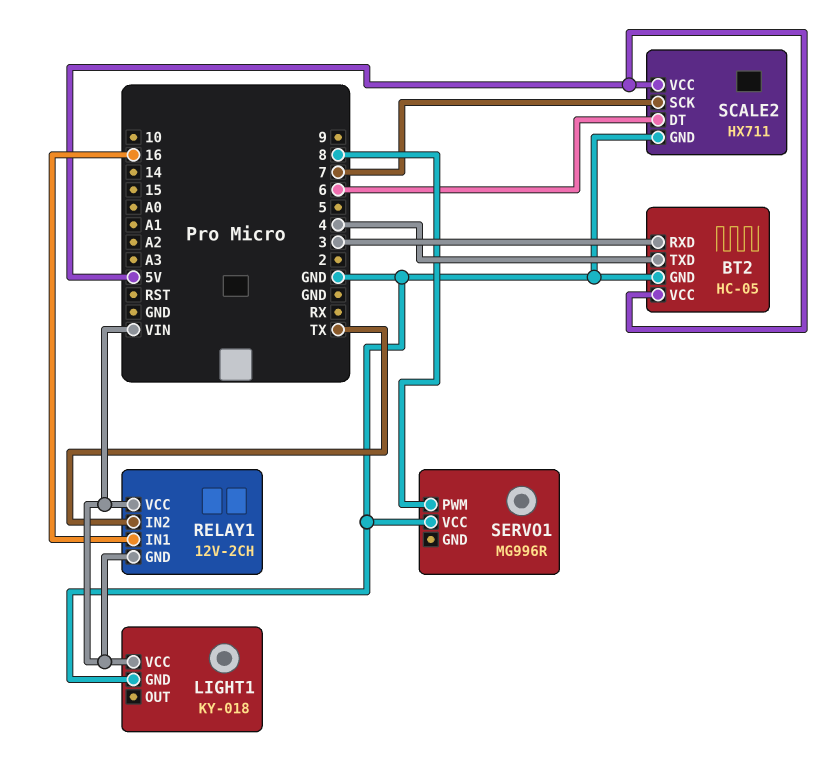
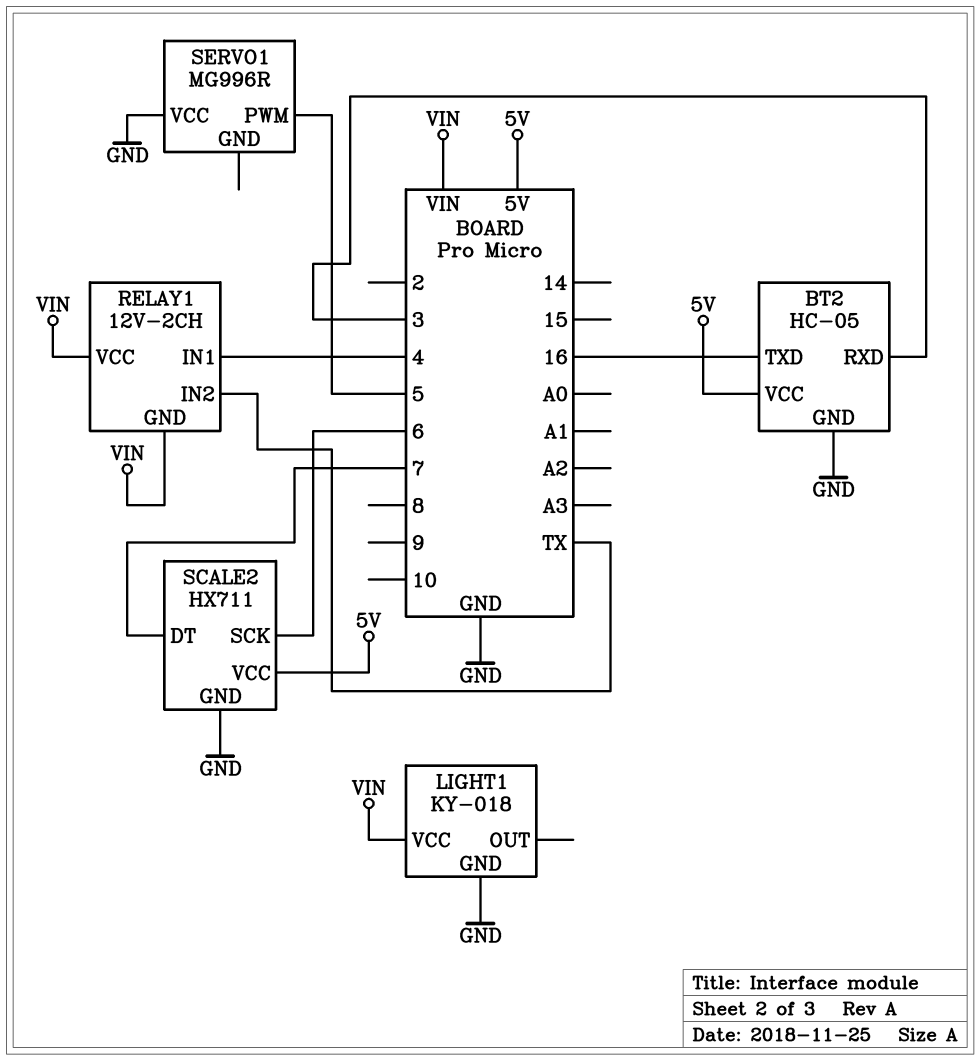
BT2 pin TXD: 4 -> 16
RELAY1 pin IN1: 16 -> 4
SCALE2 pin DT: 6 -> 7
SCALE2 pin SCK: 7 -> 6
SERVO1 pin PWM: 8 -> 5

